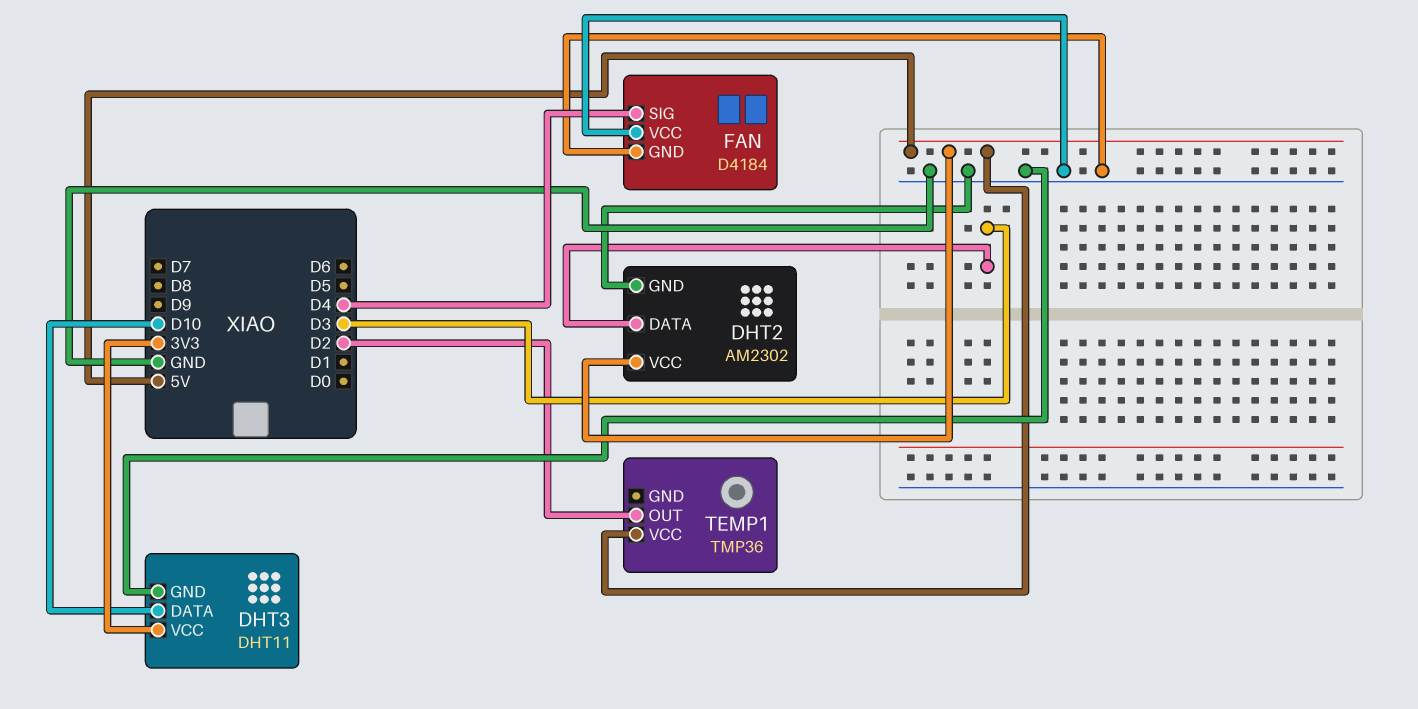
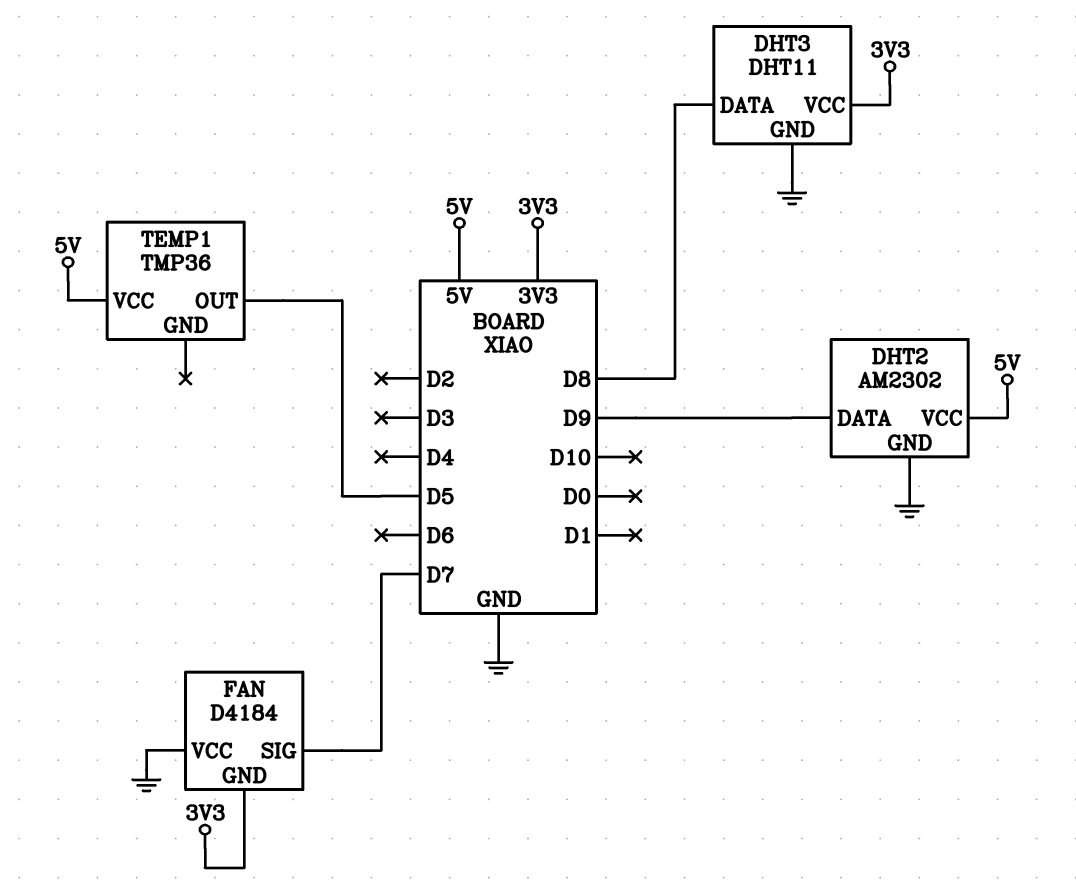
DHT2 pin DATA: D3 -> D9
DHT3 pin DATA: D10 -> D8
FAN pin GND: GND -> 3V3
FAN pin SIG: D4 -> D7
TEMP1 pin OUT: D2 -> D5

